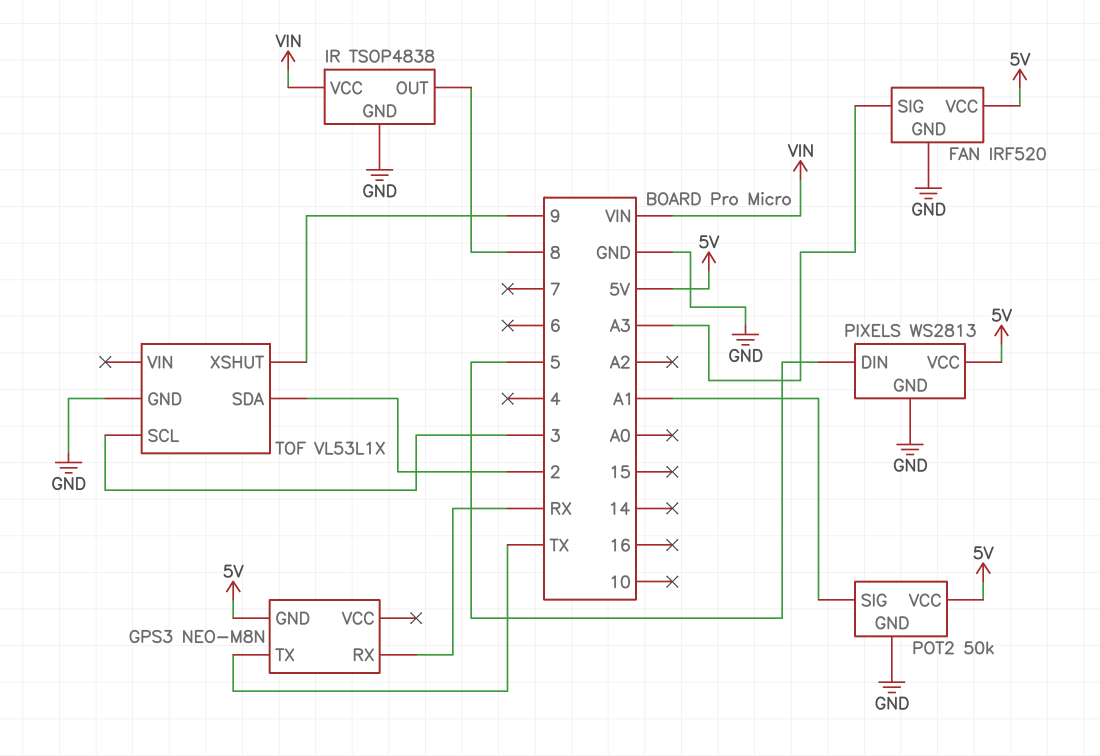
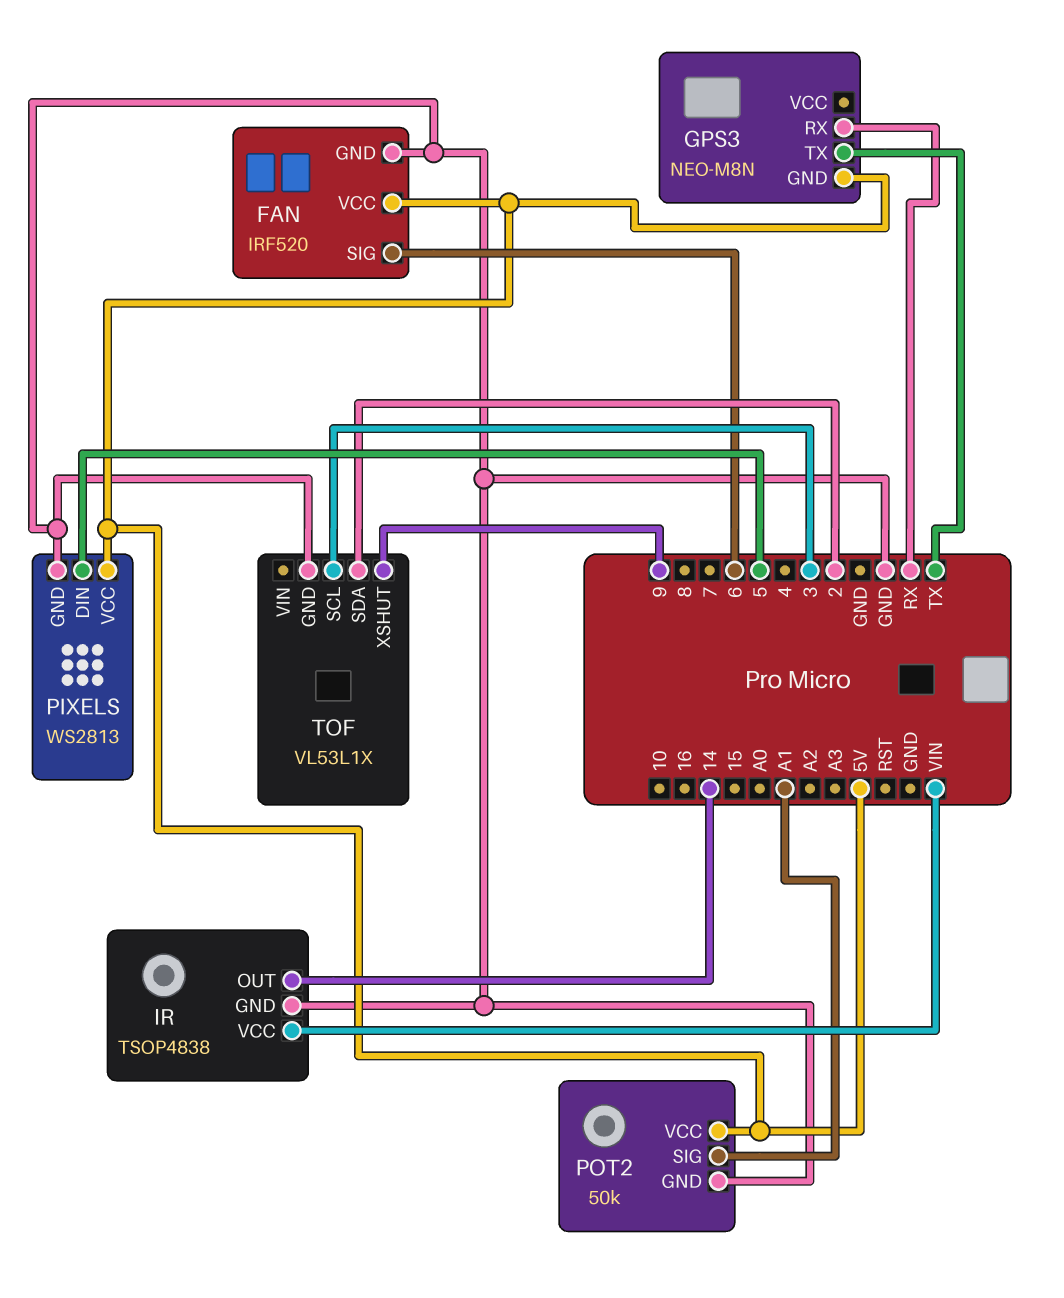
FAN pin SIG: A3 -> 6
IR pin OUT: 8 -> 14

